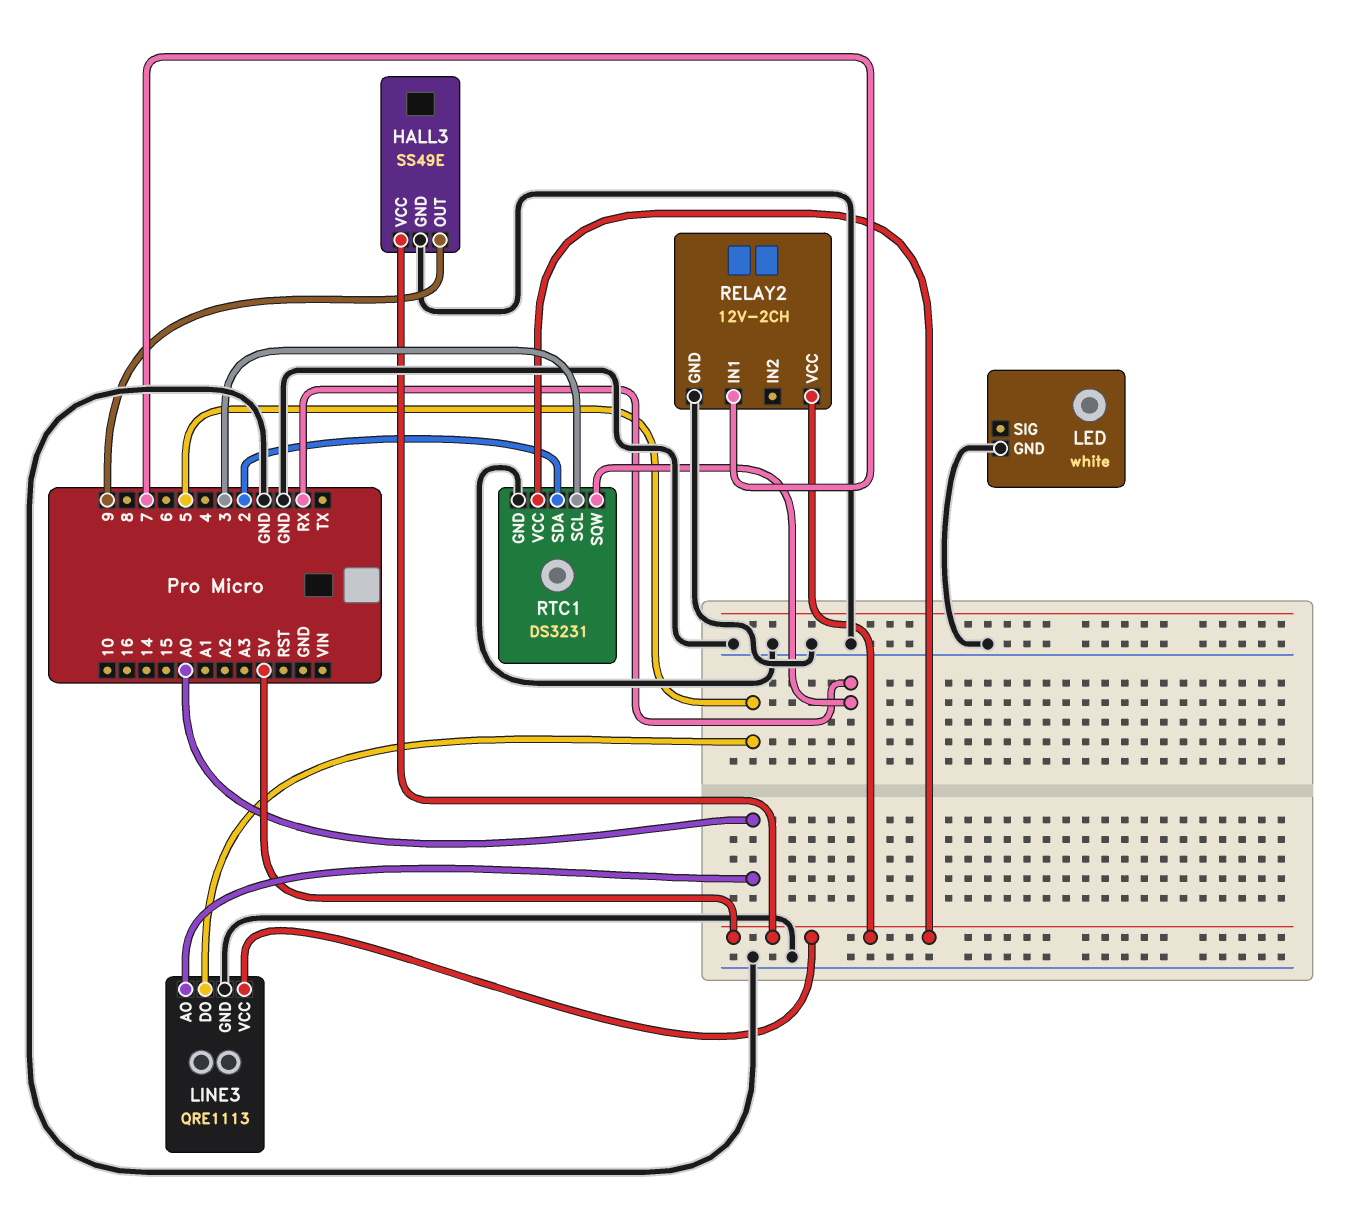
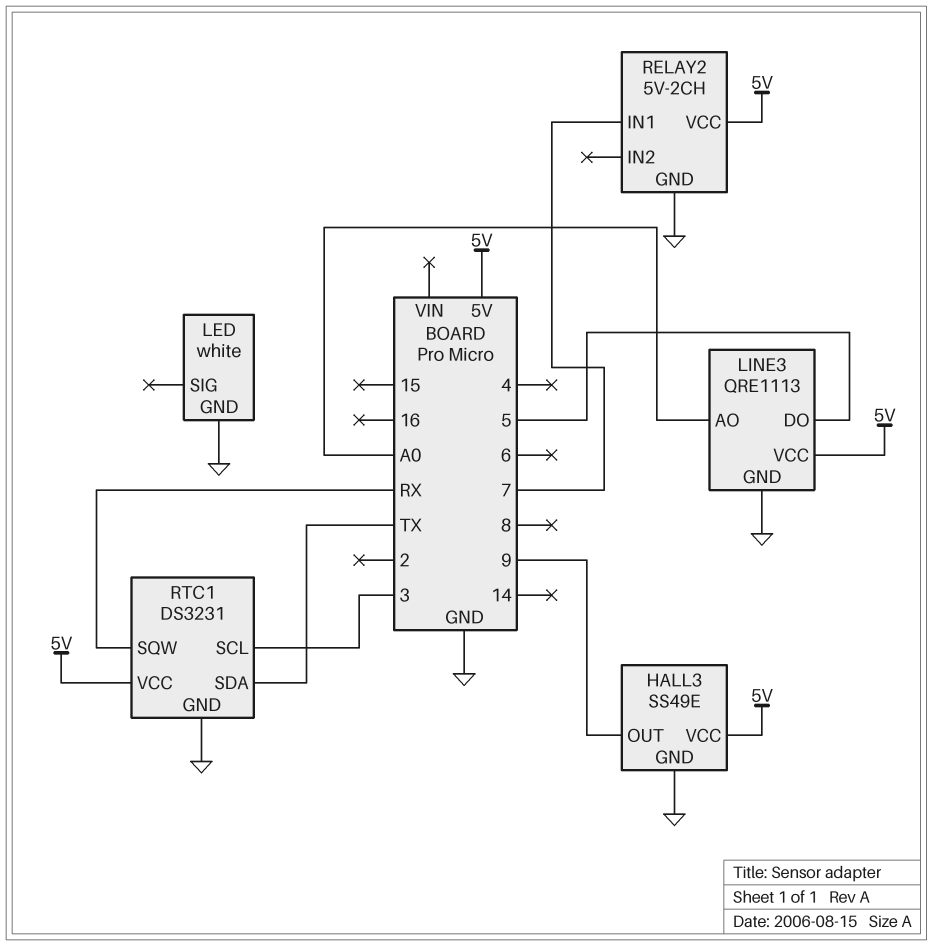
RELAY2: 12V-2CH -> 5V-2CH
RTC1 pin SDA: 2 -> TX

